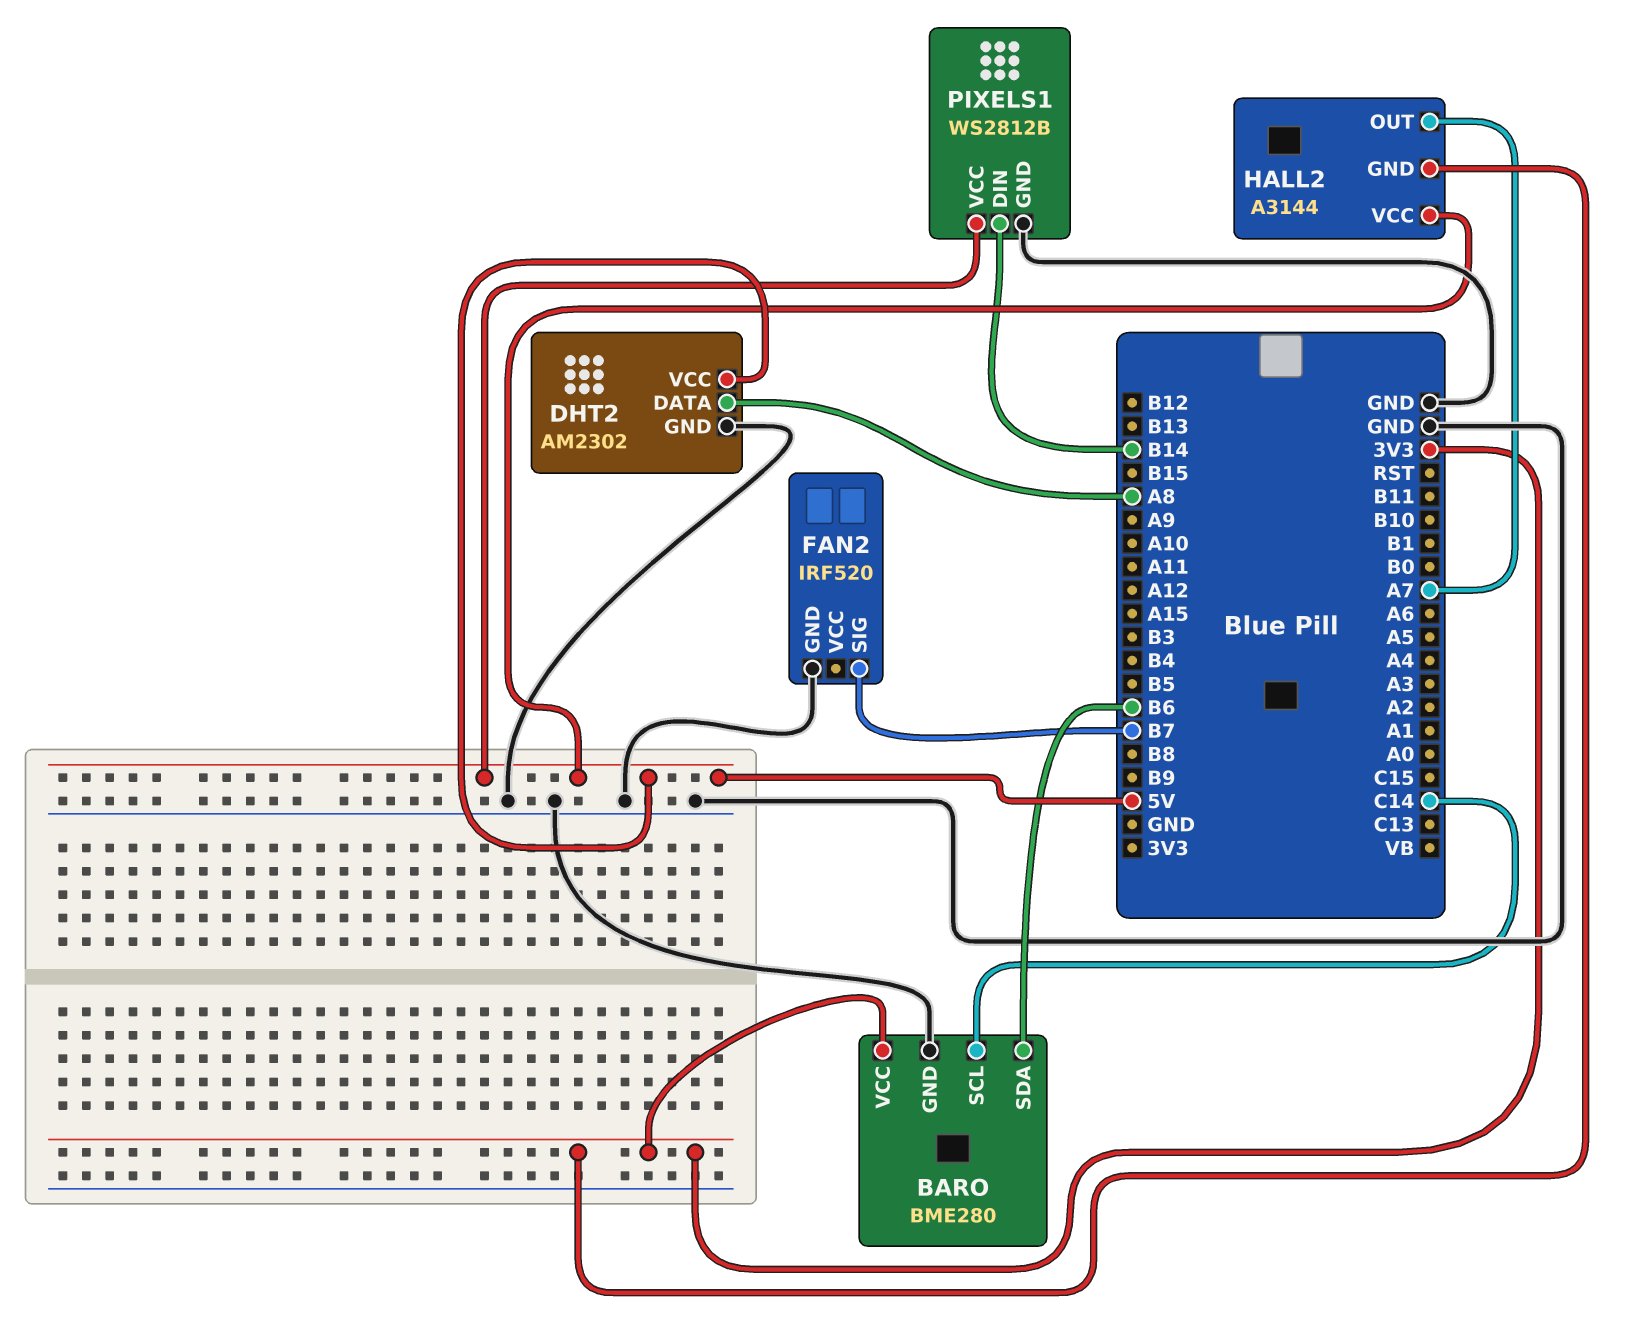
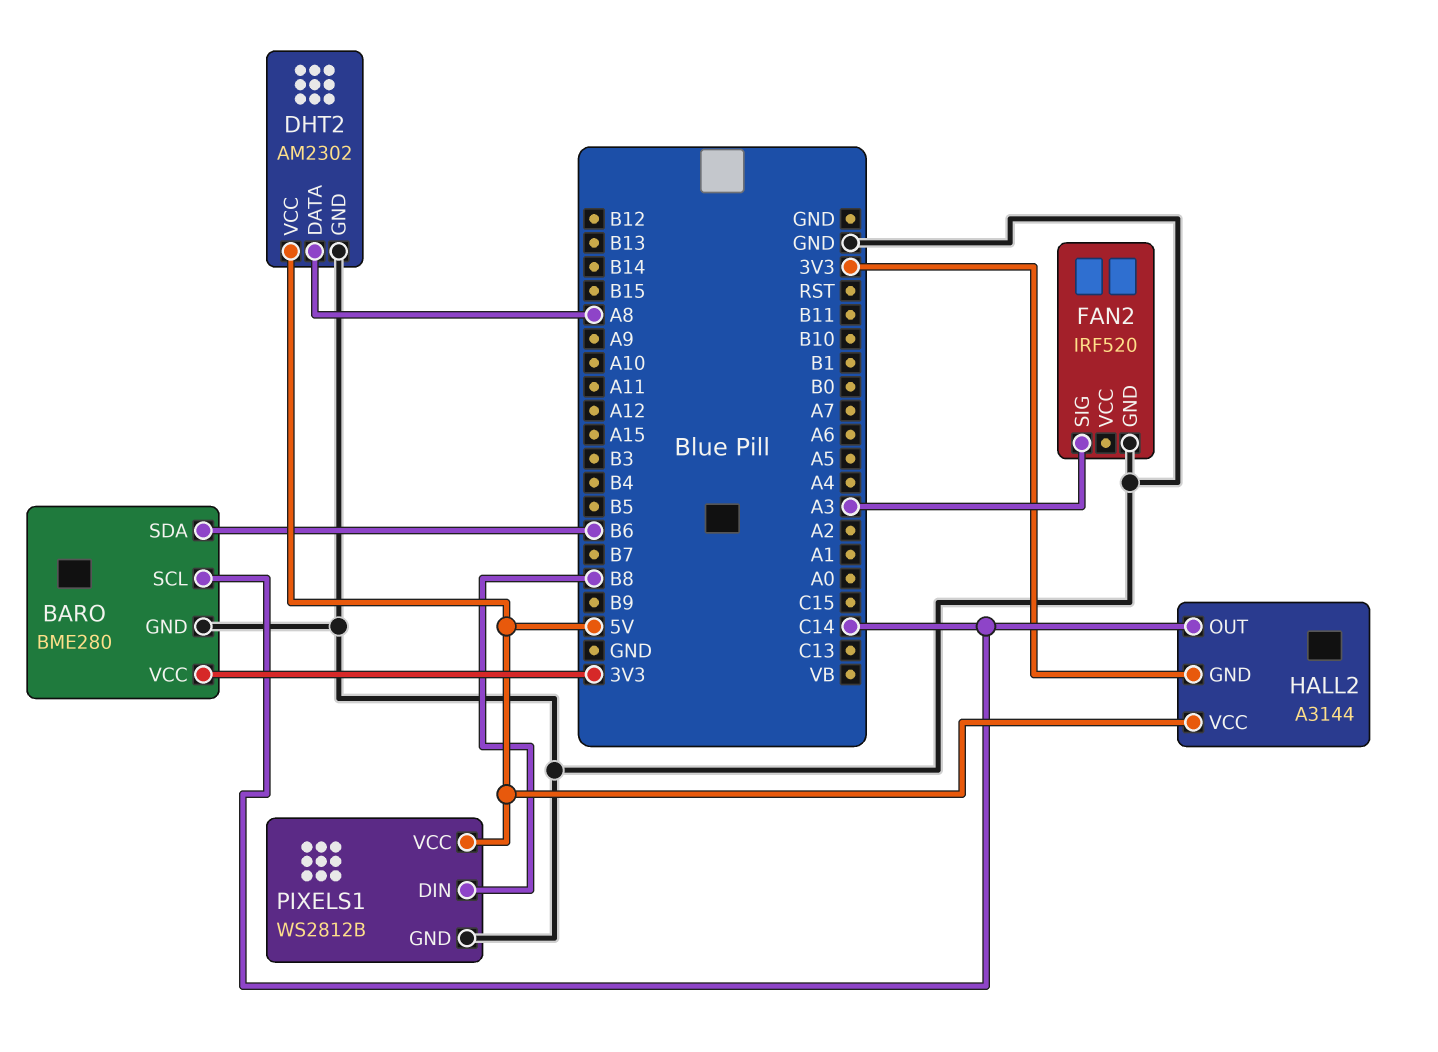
FAN2 pin SIG: B7 -> A3
HALL2 pin OUT: A7 -> C14
PIXELS1 pin DIN: B14 -> B8

